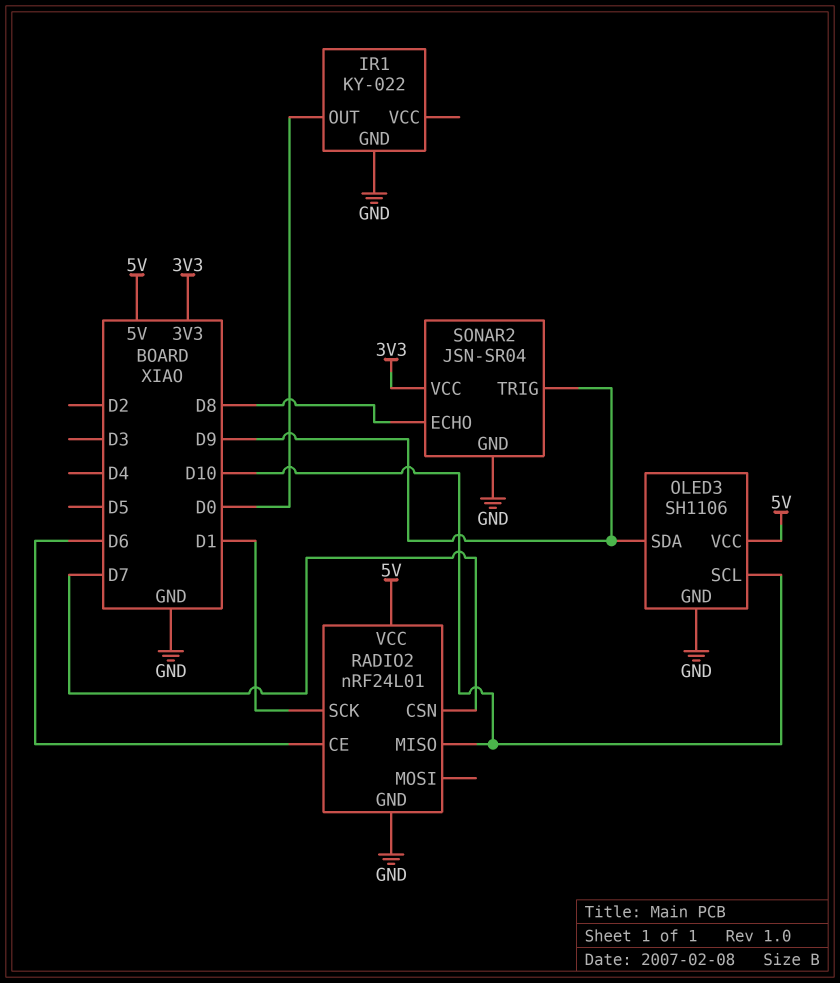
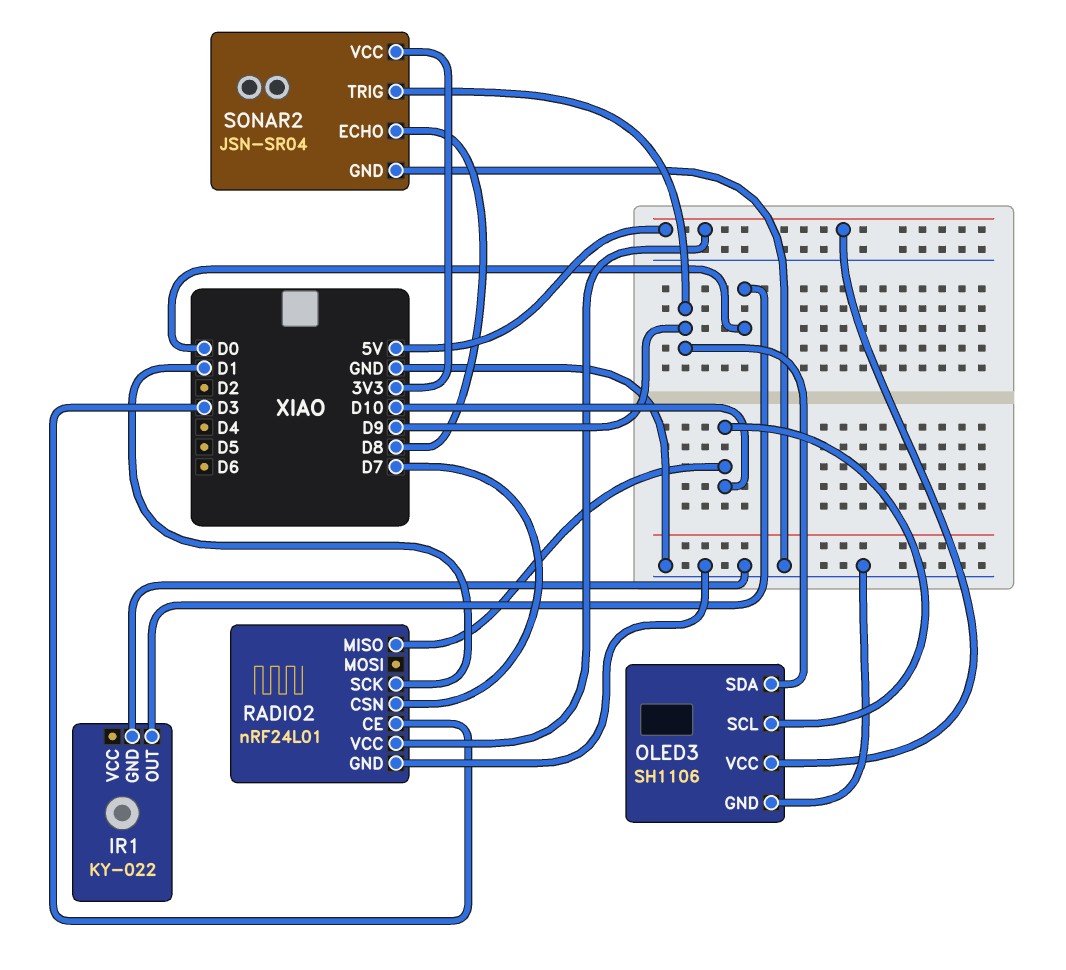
RADIO2 pin CE: D6 -> D3

